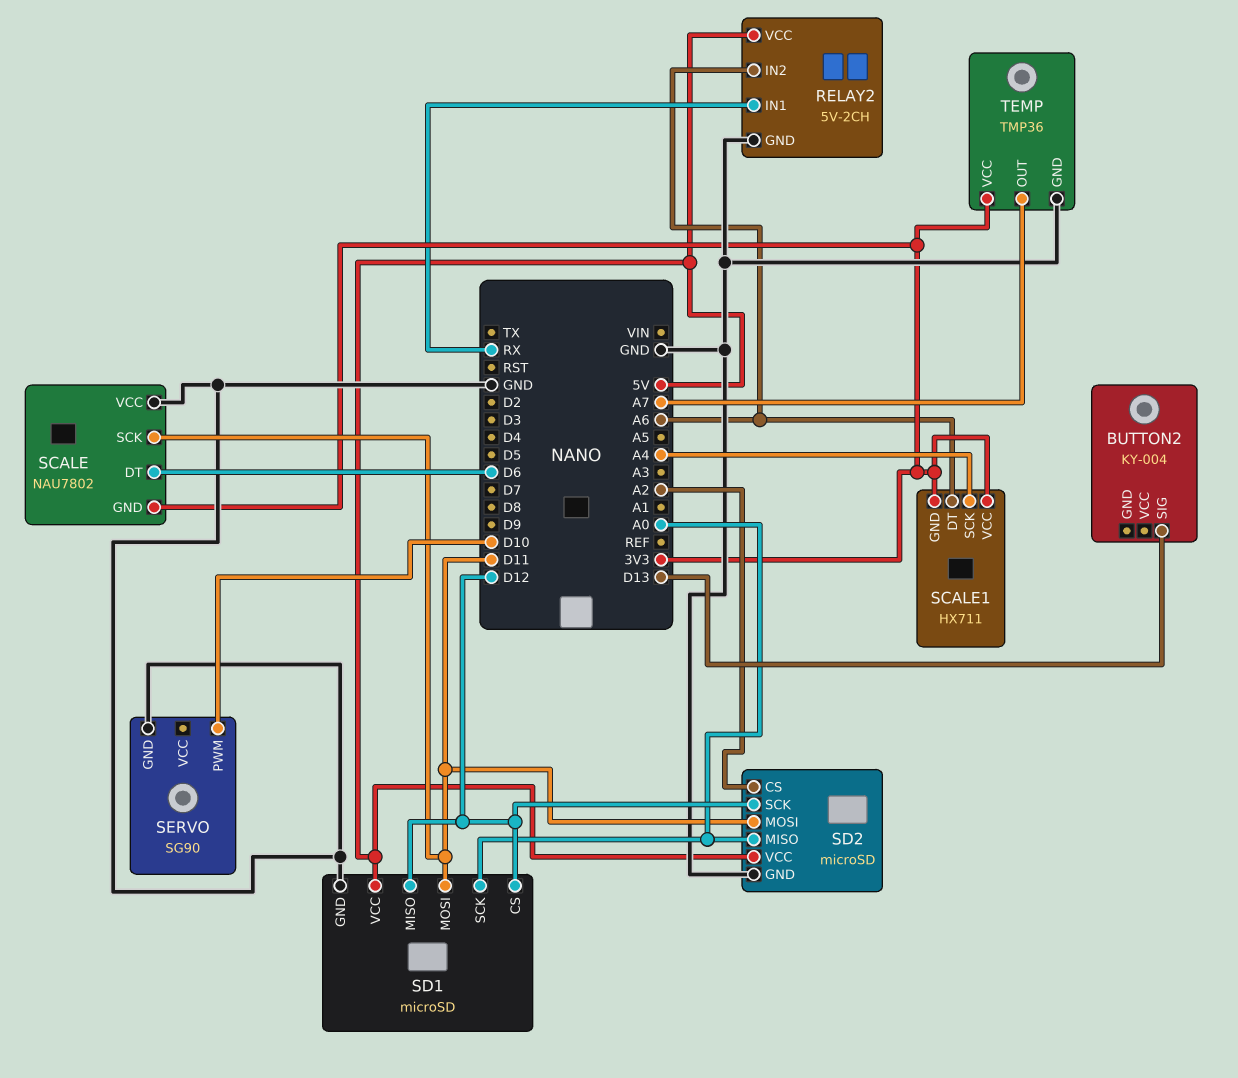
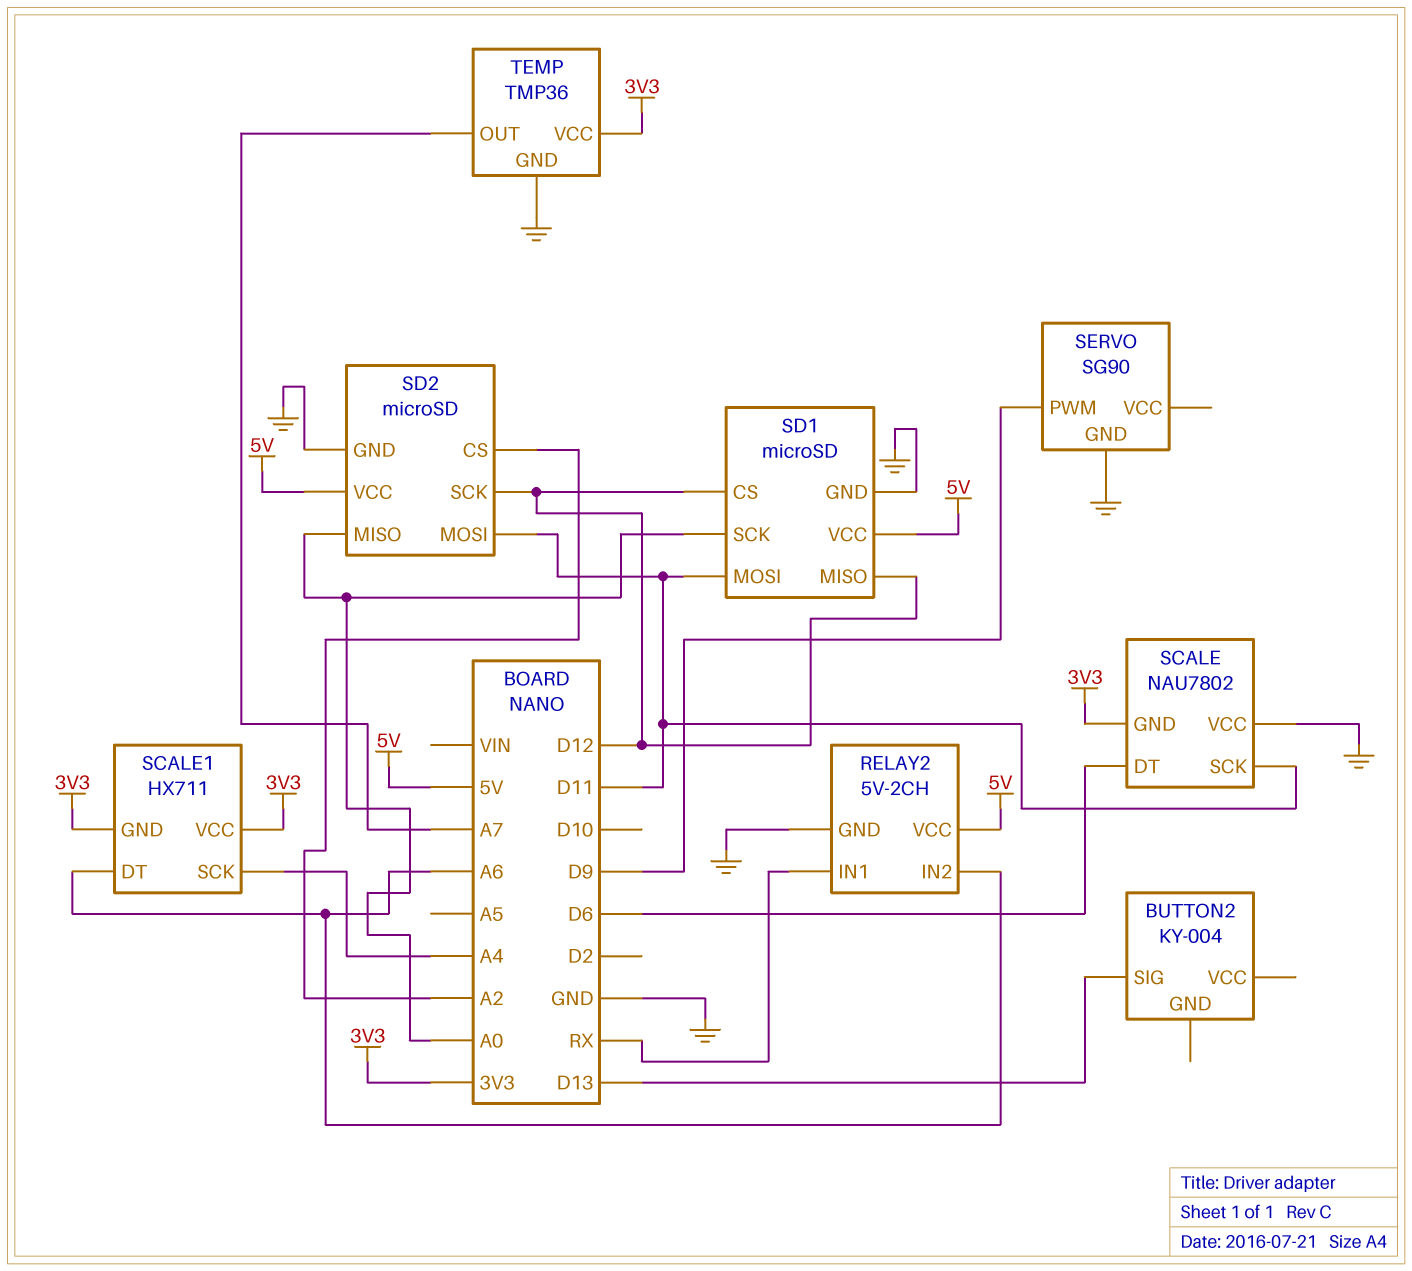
SERVO pin PWM: D10 -> D9

